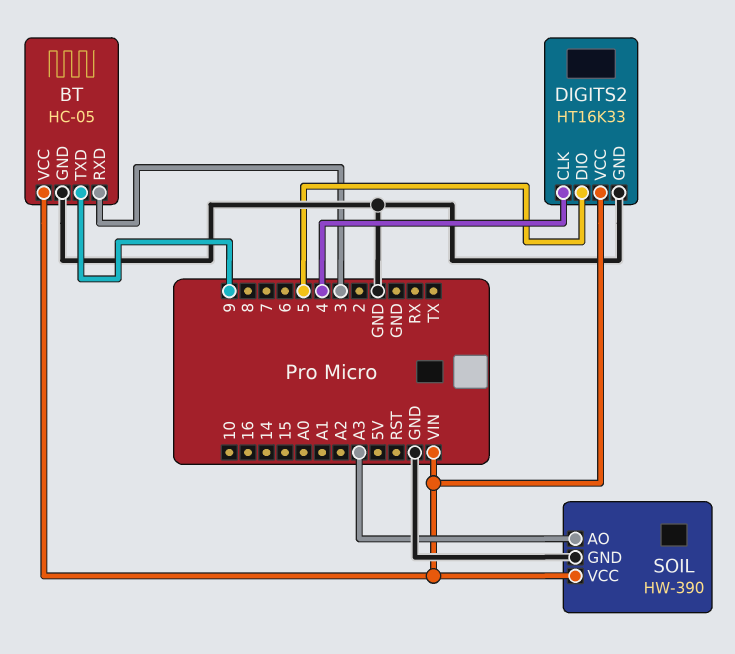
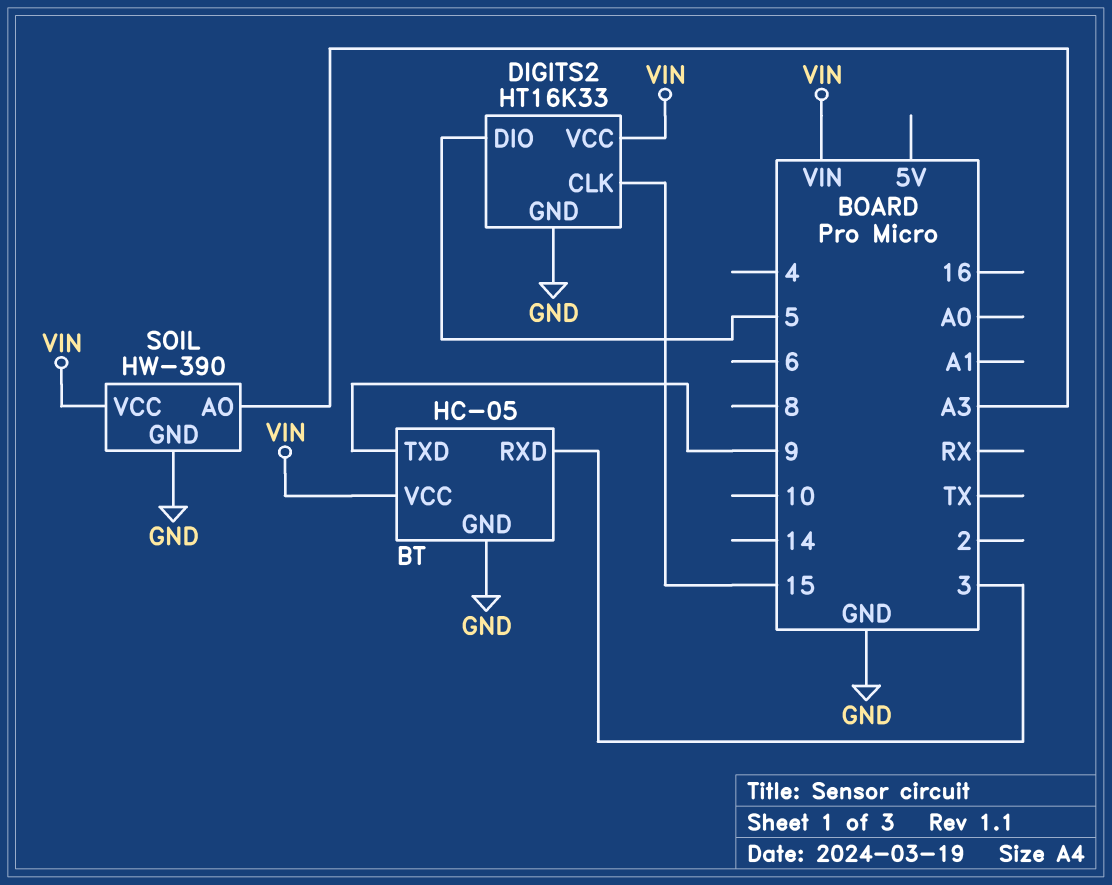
DIGITS2 pin CLK: 4 -> 15

